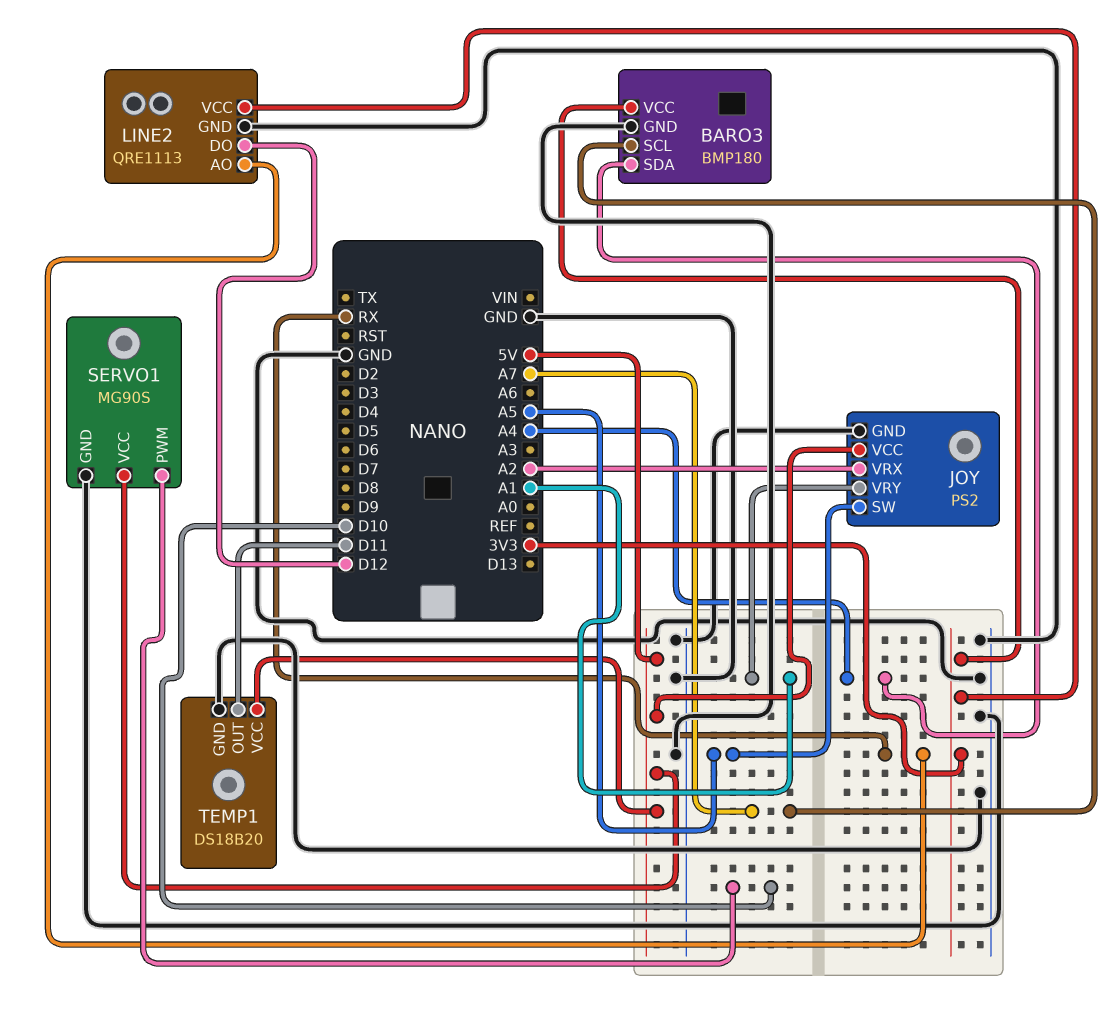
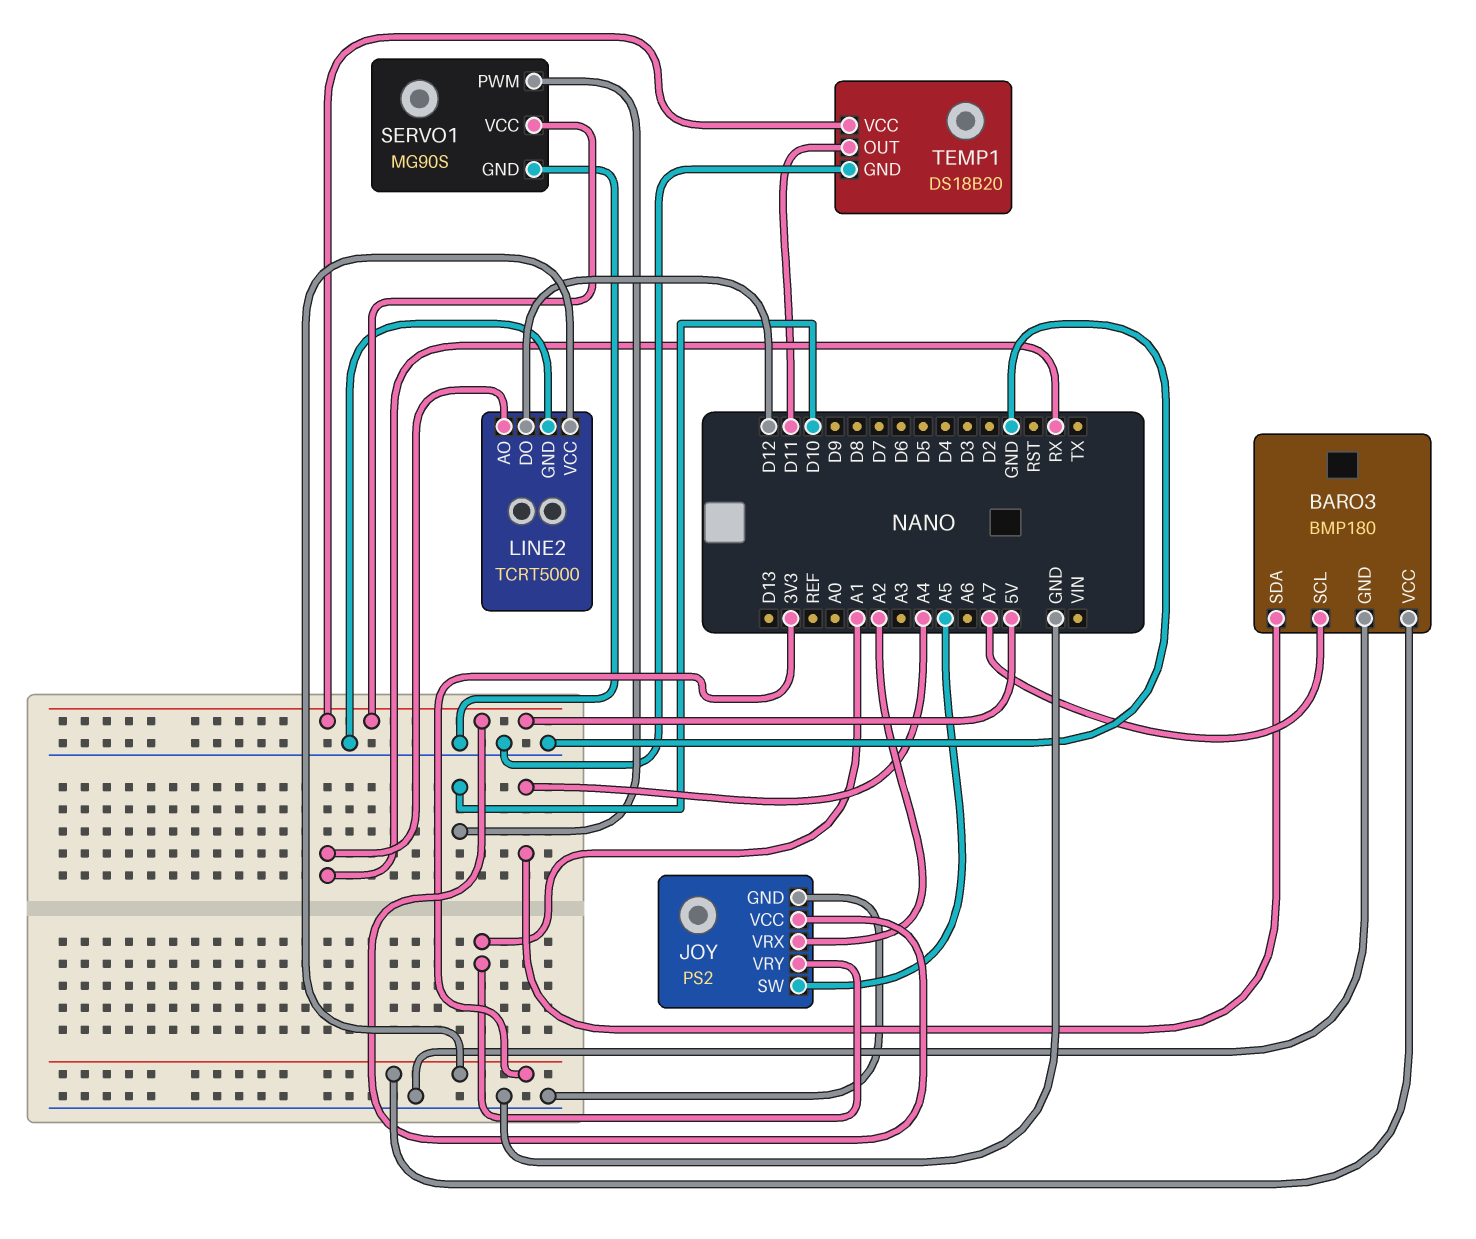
LINE2: QRE1113 -> TCRT5000

